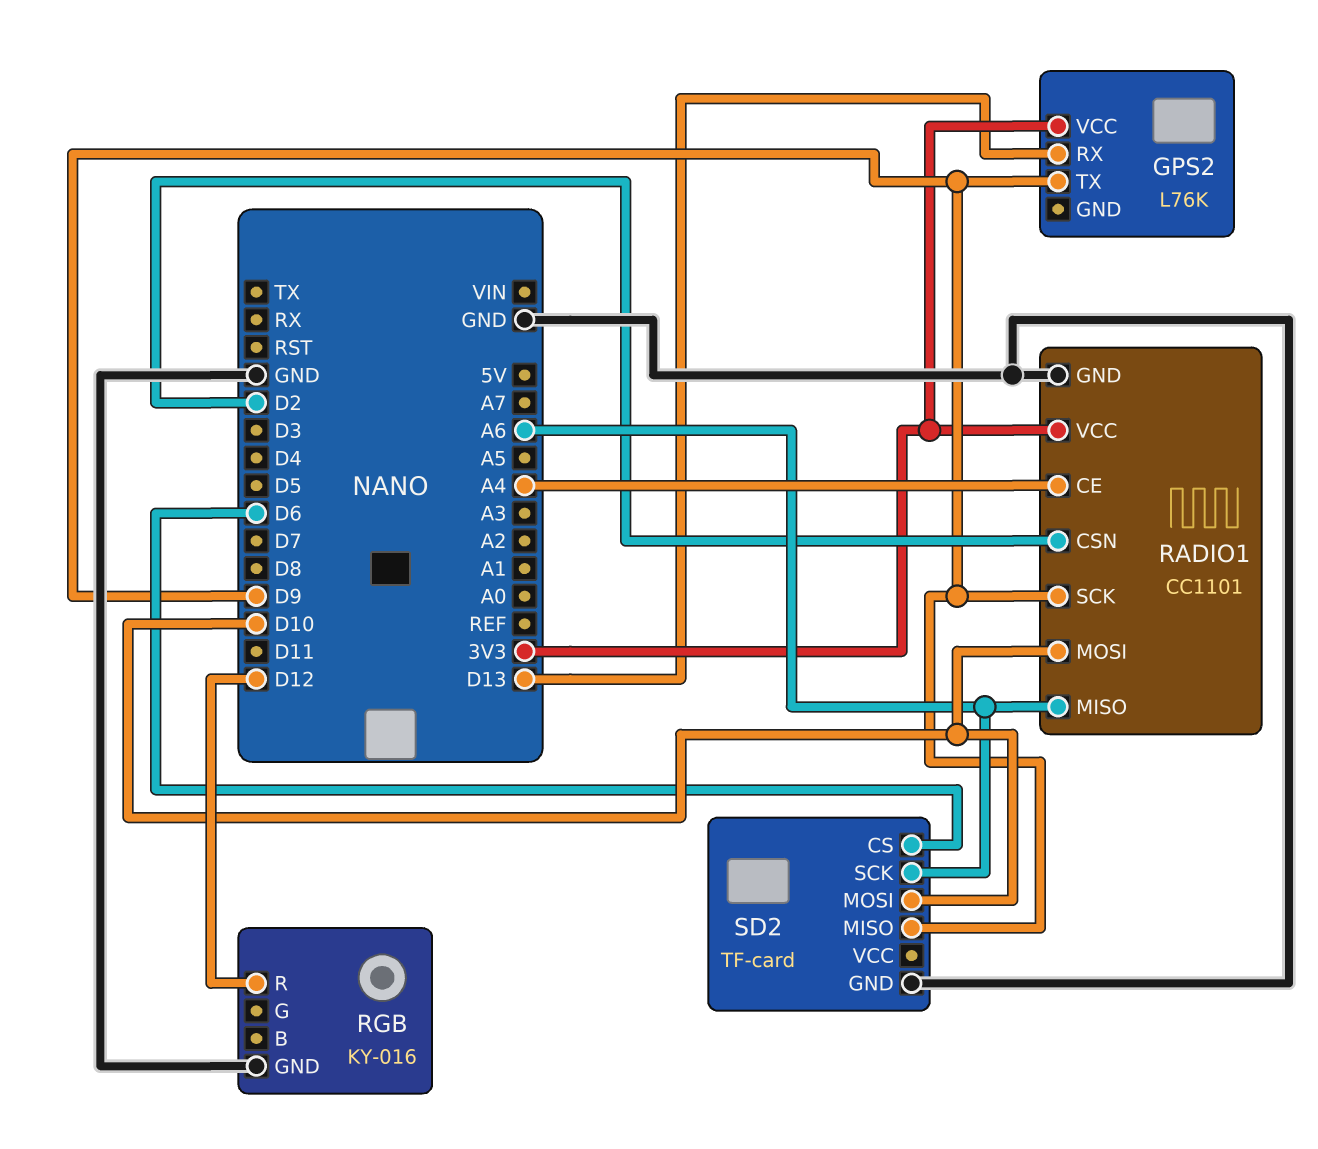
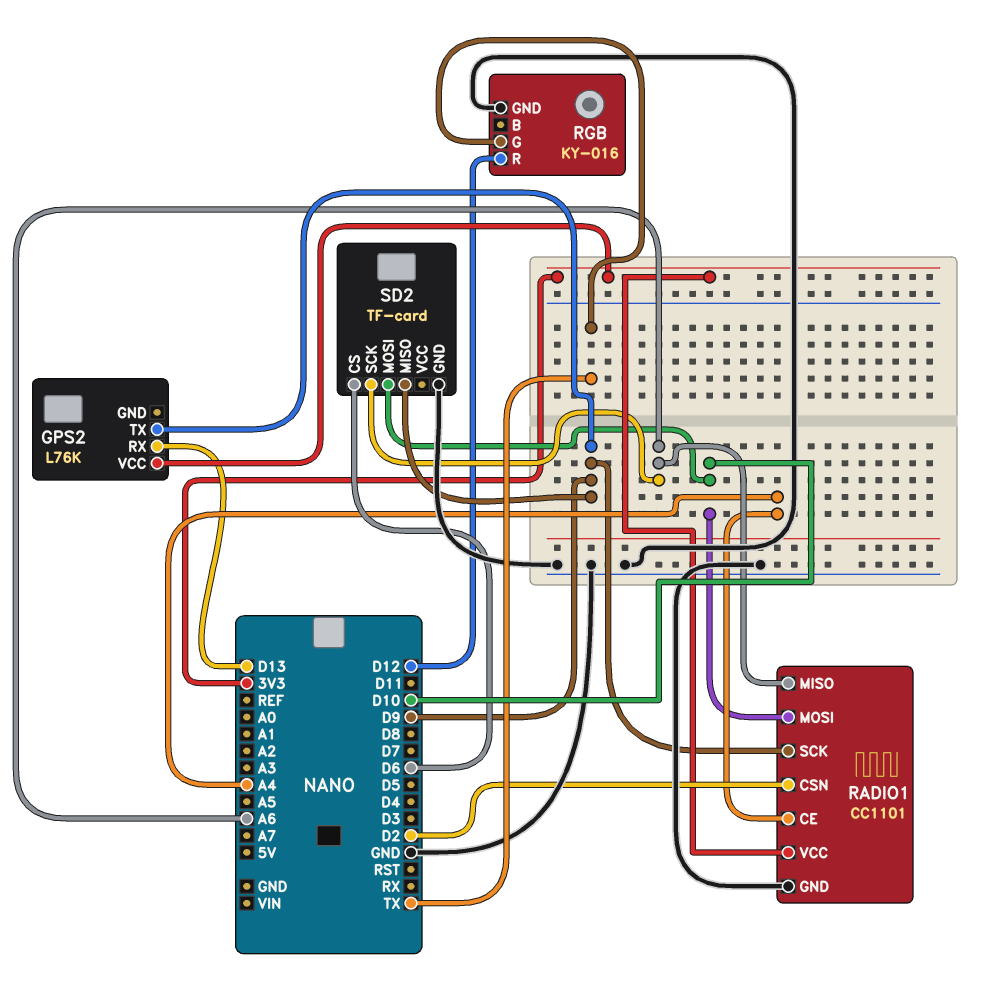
RGB pin G: none -> TX

